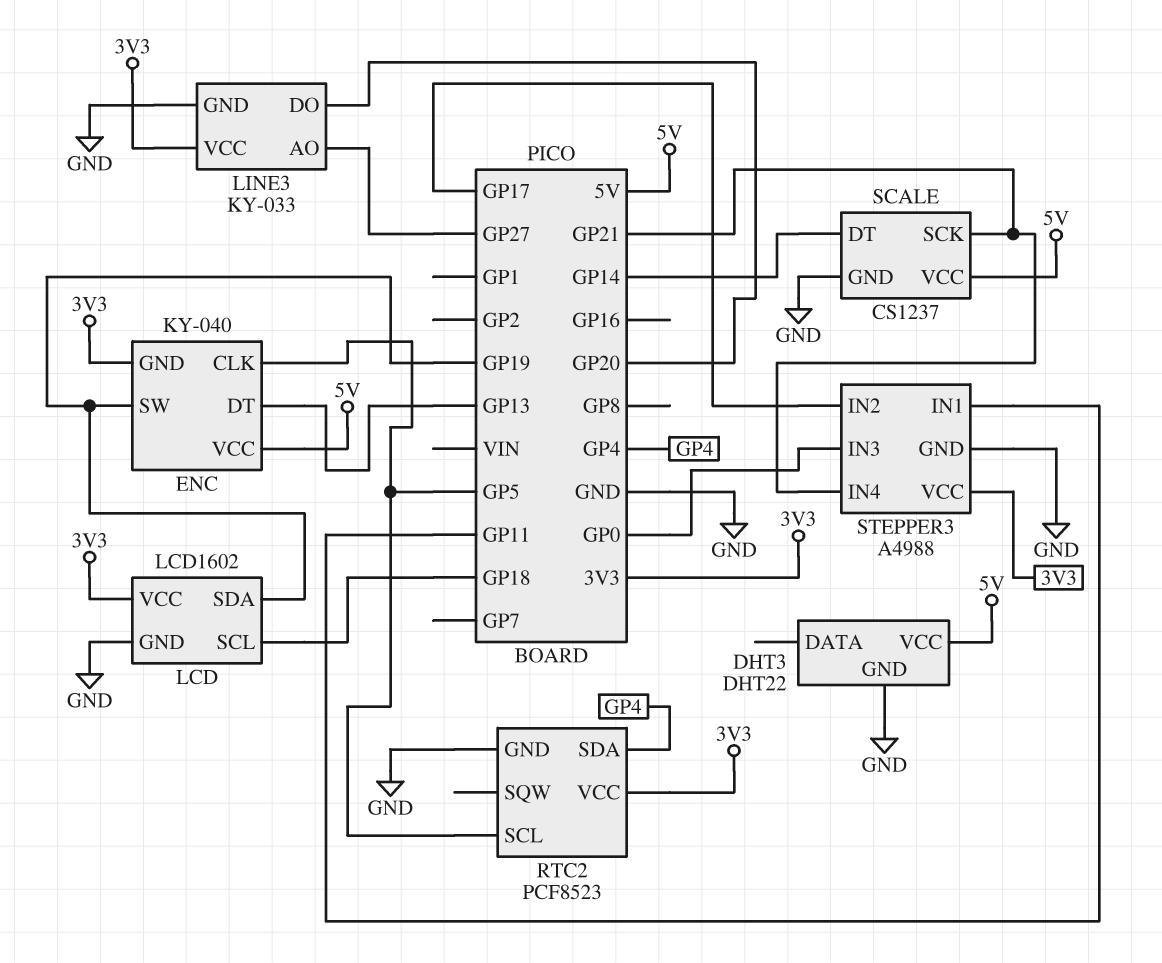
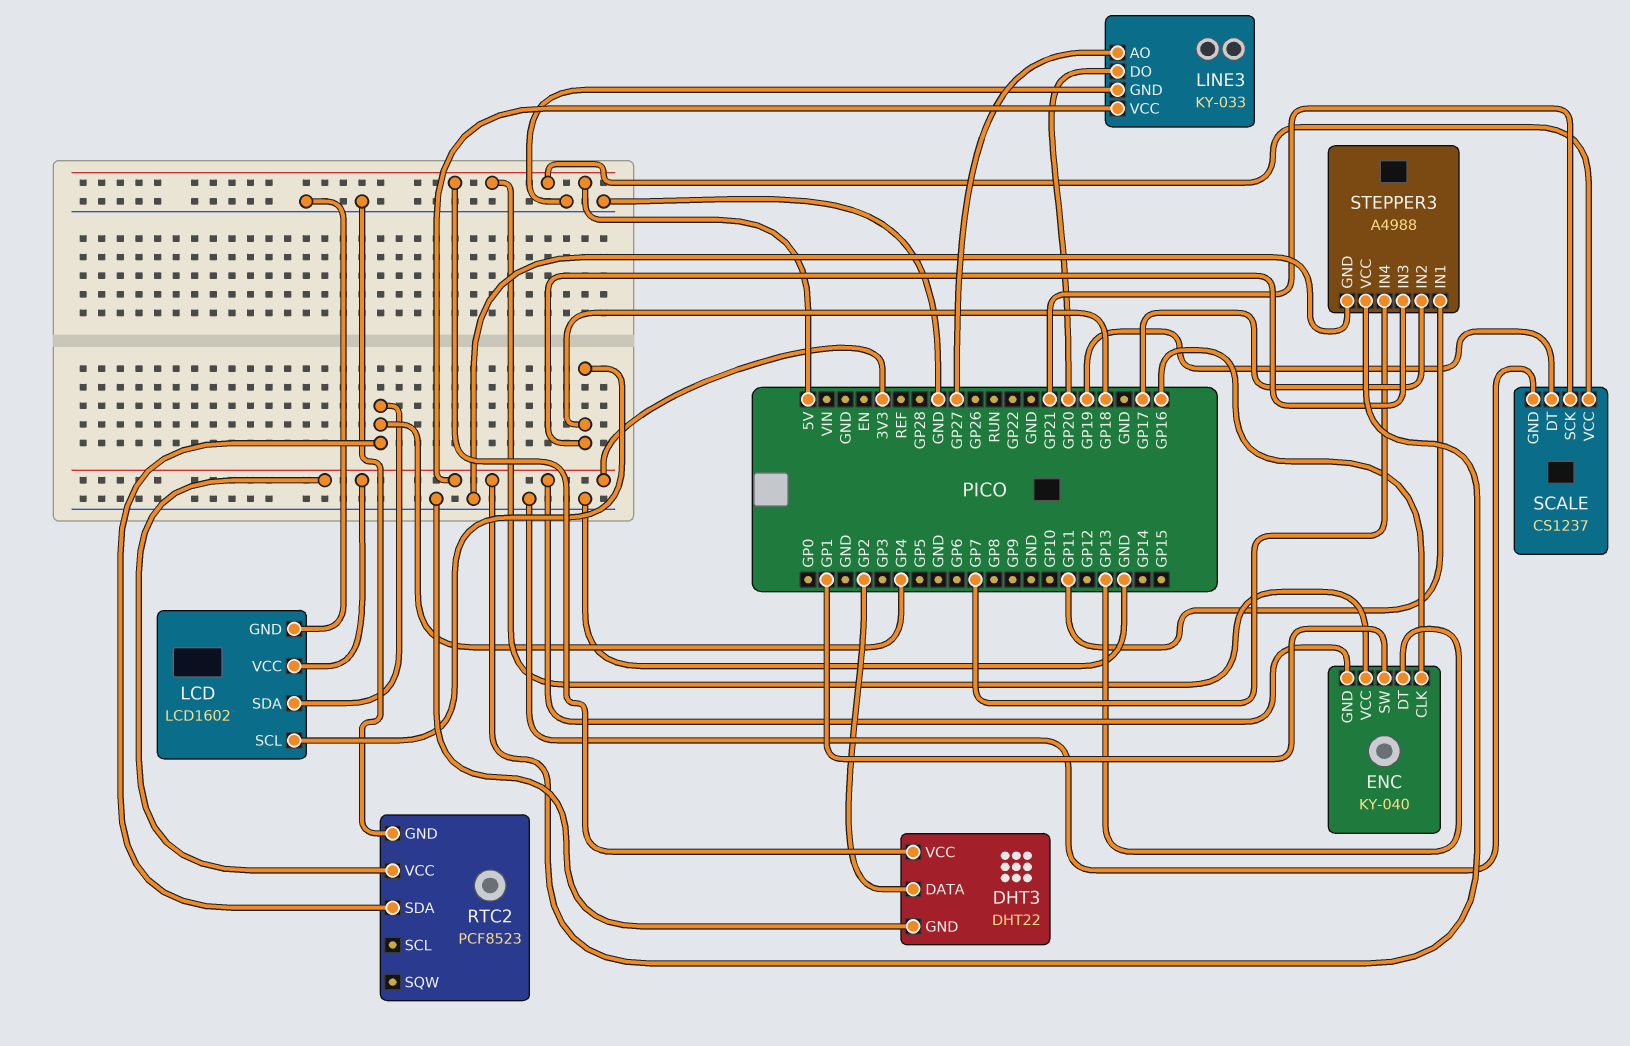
DHT3 pin DATA: none -> GP2
ENC pin CLK: GP5 -> GP16
ENC pin SW: GP19 -> GP1
LCD pin SDA: GP19 -> GP4
RTC2 pin SCL: GP5 -> none
SCALE pin DT: GP14 -> GP19
STEPPER3 pin IN3: GP0 -> GP18
STEPPER3 pin IN4: GP21 -> GP7

